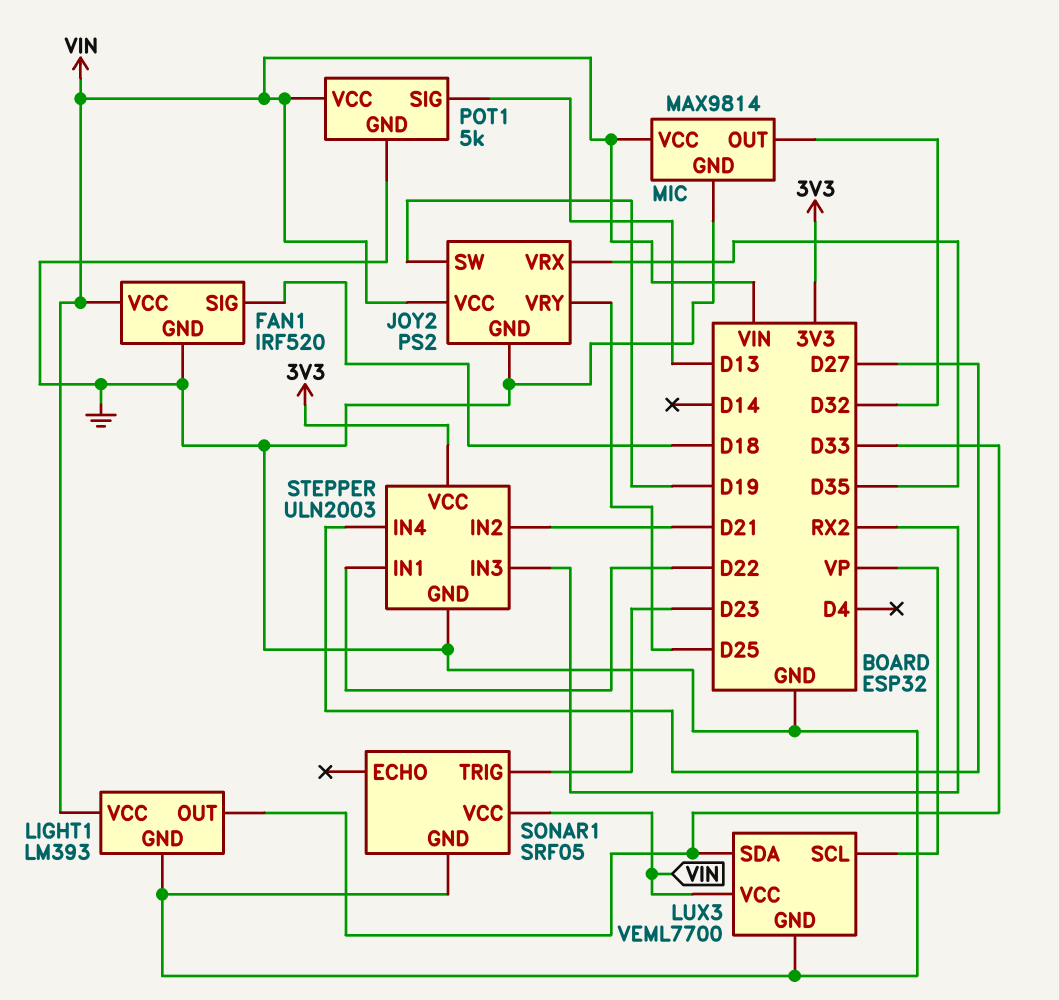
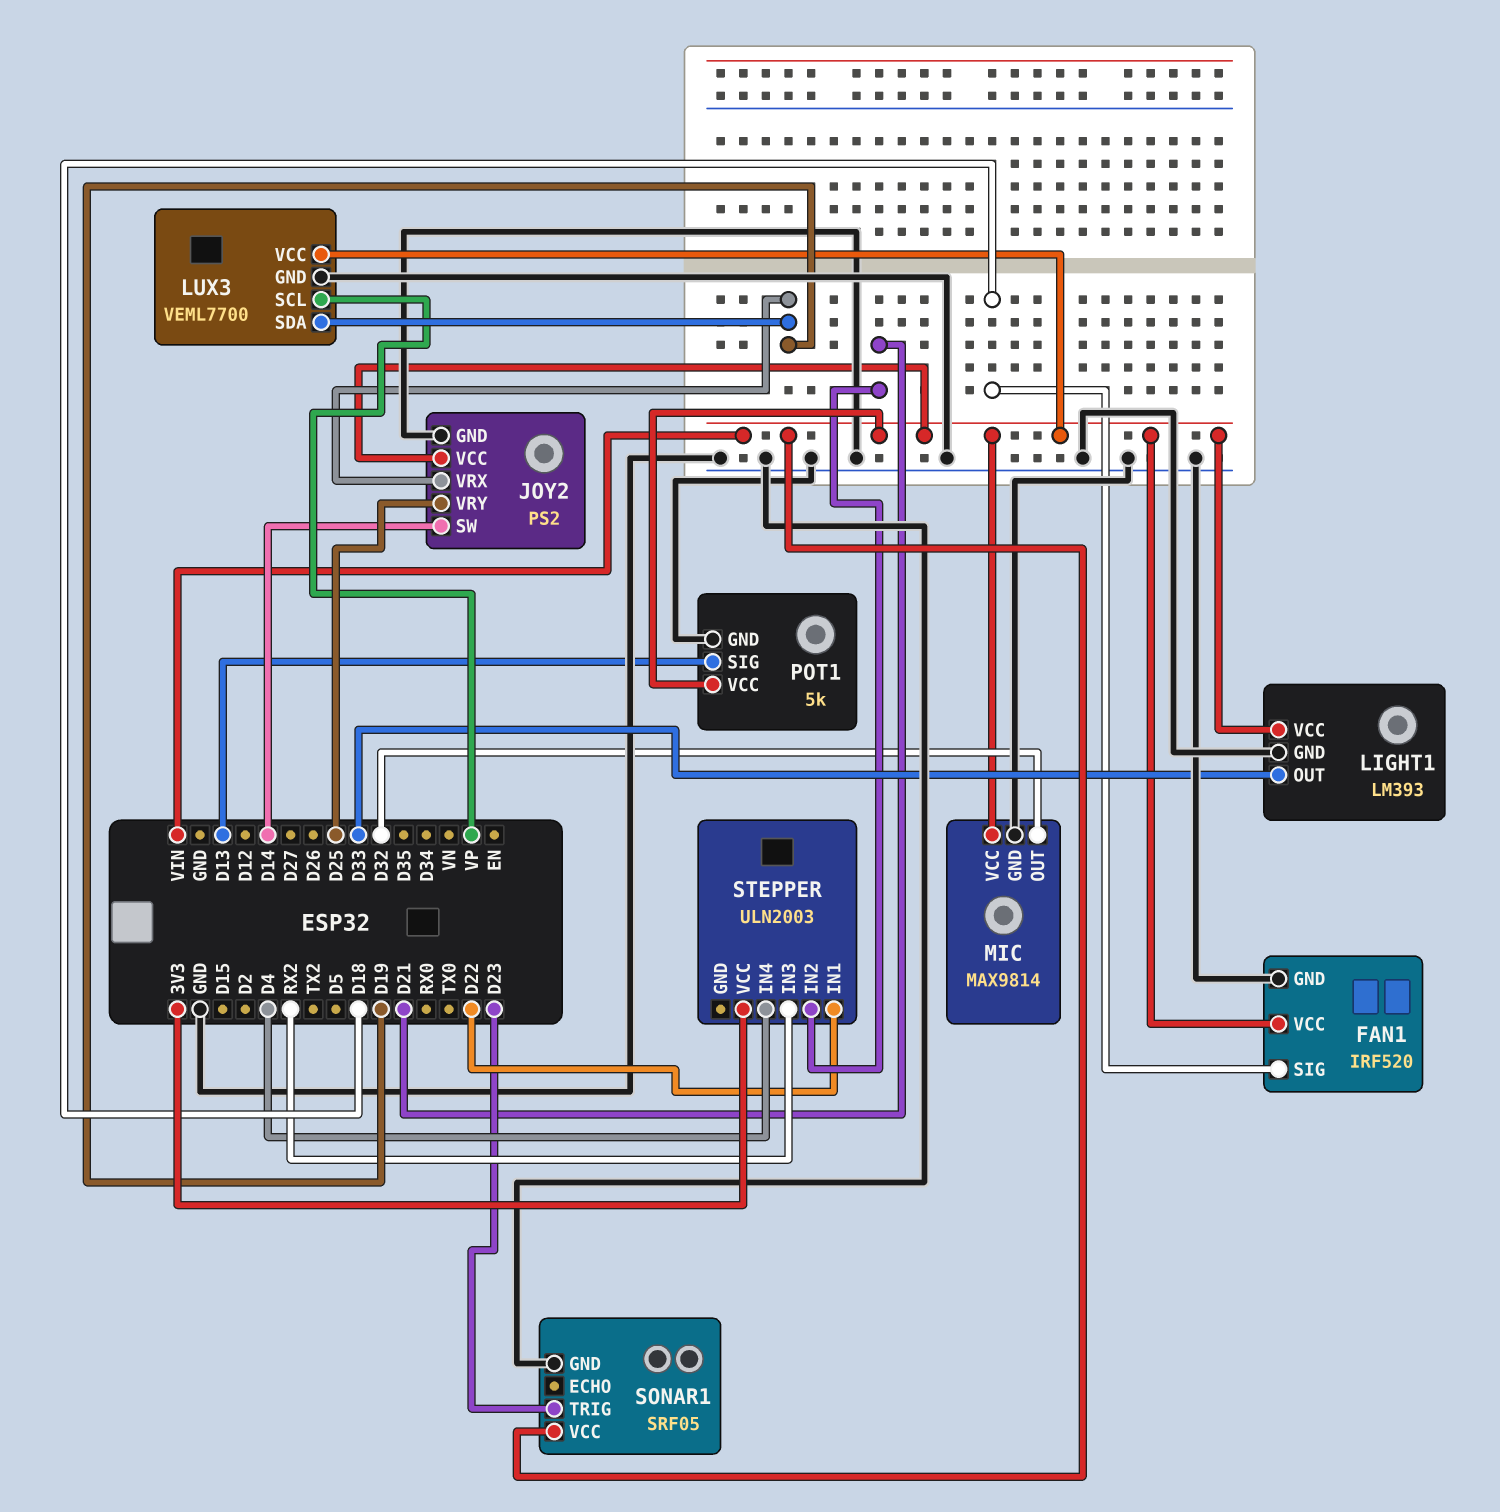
JOY2 pin SW: D19 -> D14
JOY2 pin VRX: D35 -> D19
LUX3 pin SDA: D33 -> D19
STEPPER pin GND: GND -> none
STEPPER pin IN4: D27 -> D4

